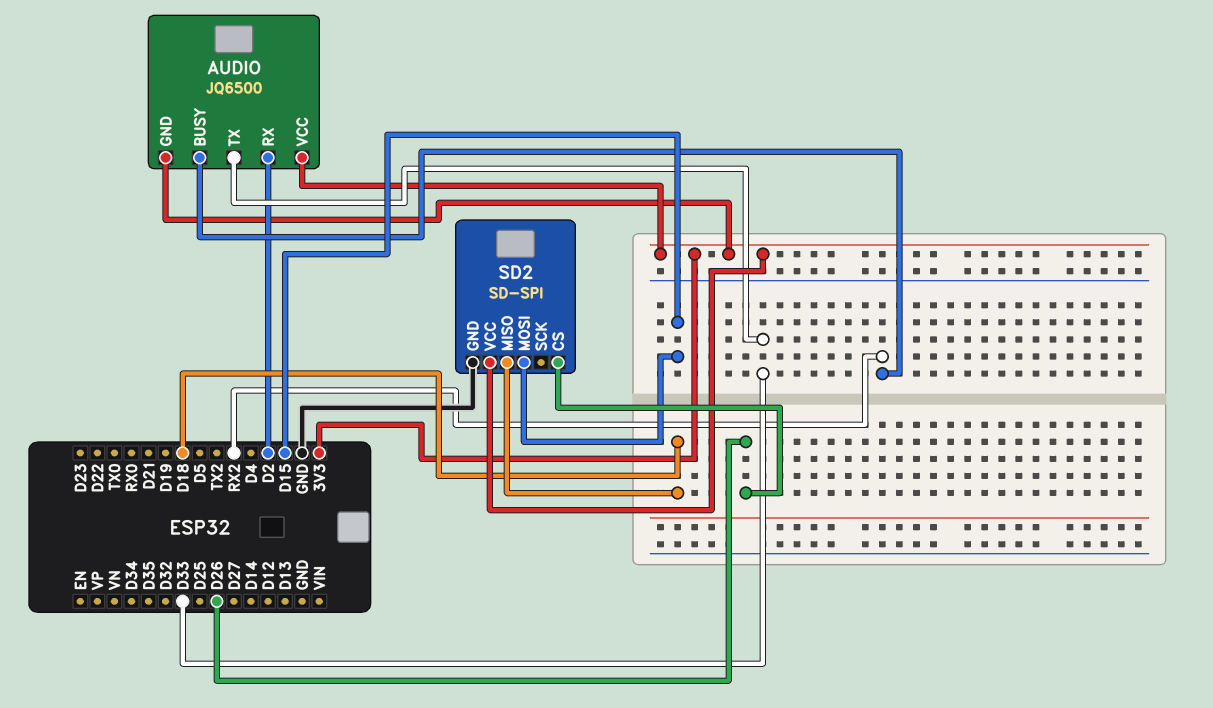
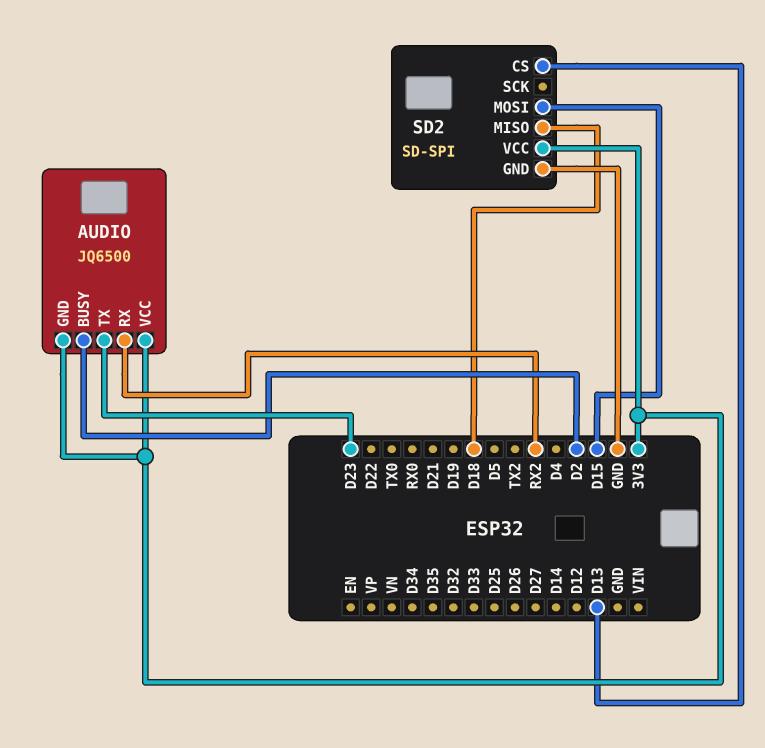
AUDIO pin BUSY: RX2 -> D2
AUDIO pin RX: D2 -> RX2
AUDIO pin TX: D33 -> D23
SD2 pin CS: D26 -> D13

